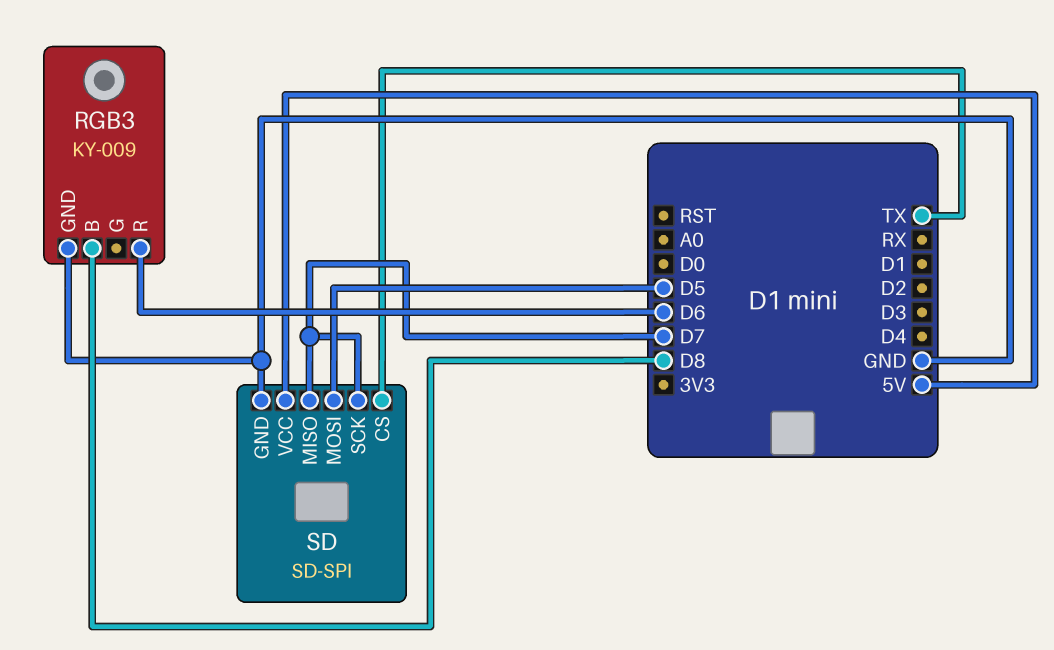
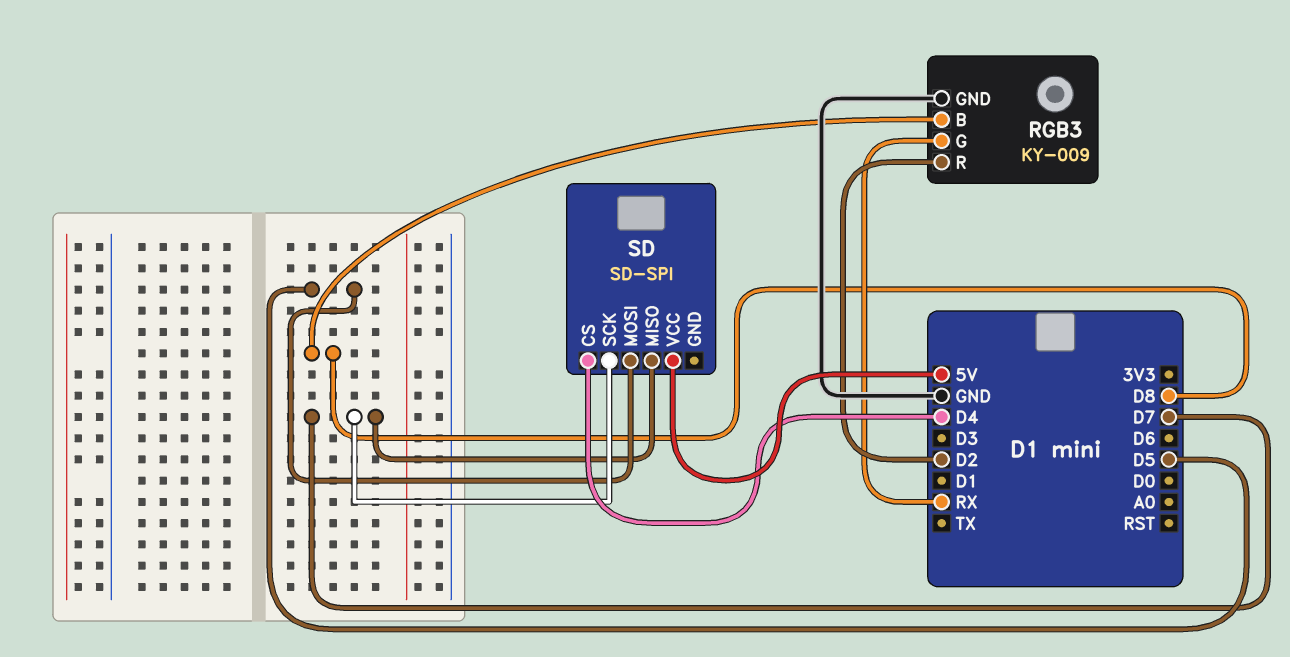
RGB3 pin G: none -> RX
RGB3 pin R: D6 -> D2
SD pin CS: TX -> D4
SD pin GND: GND -> none

